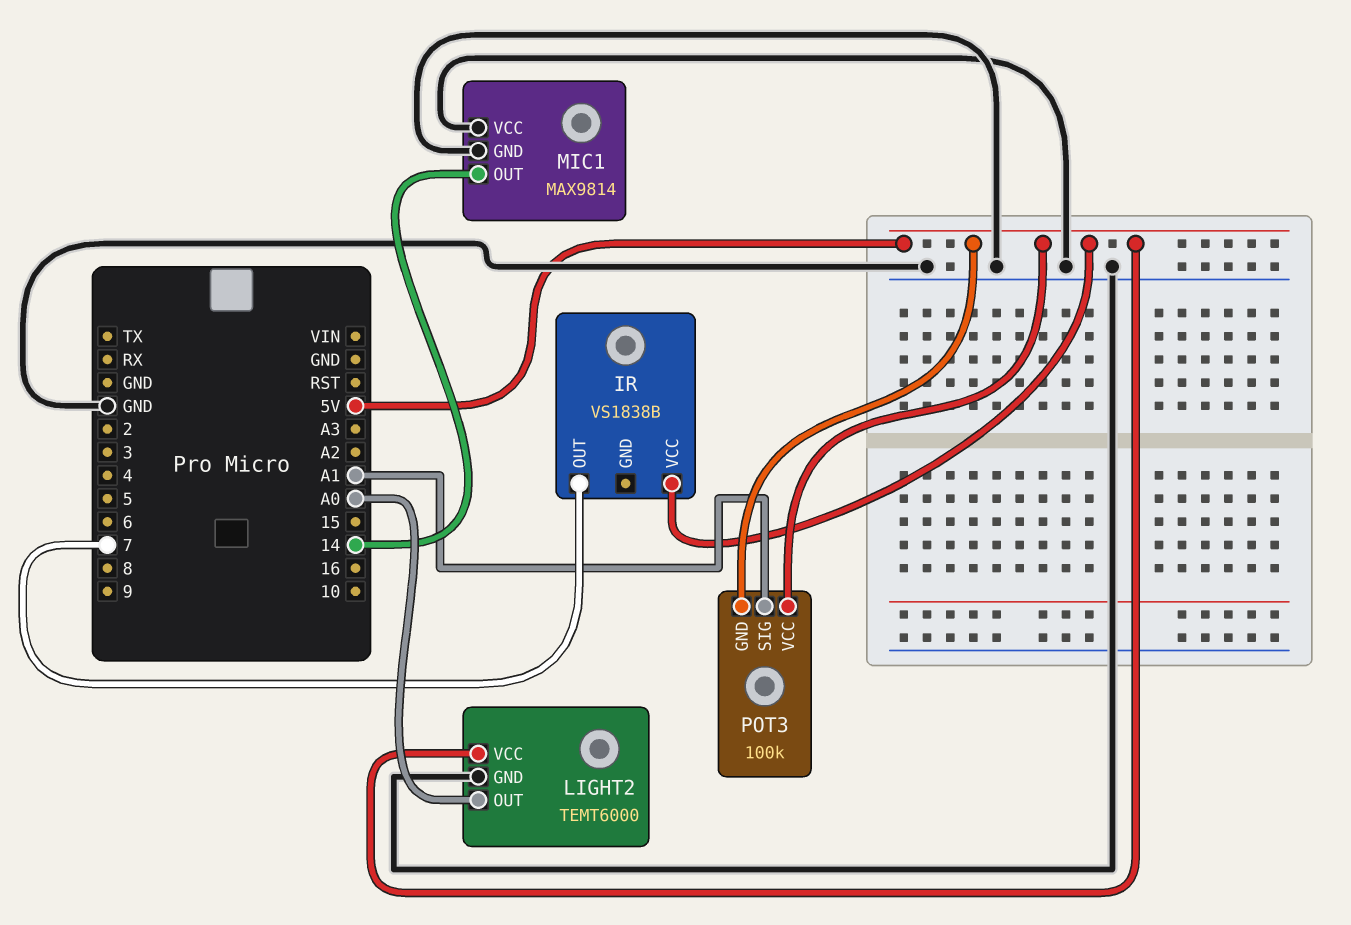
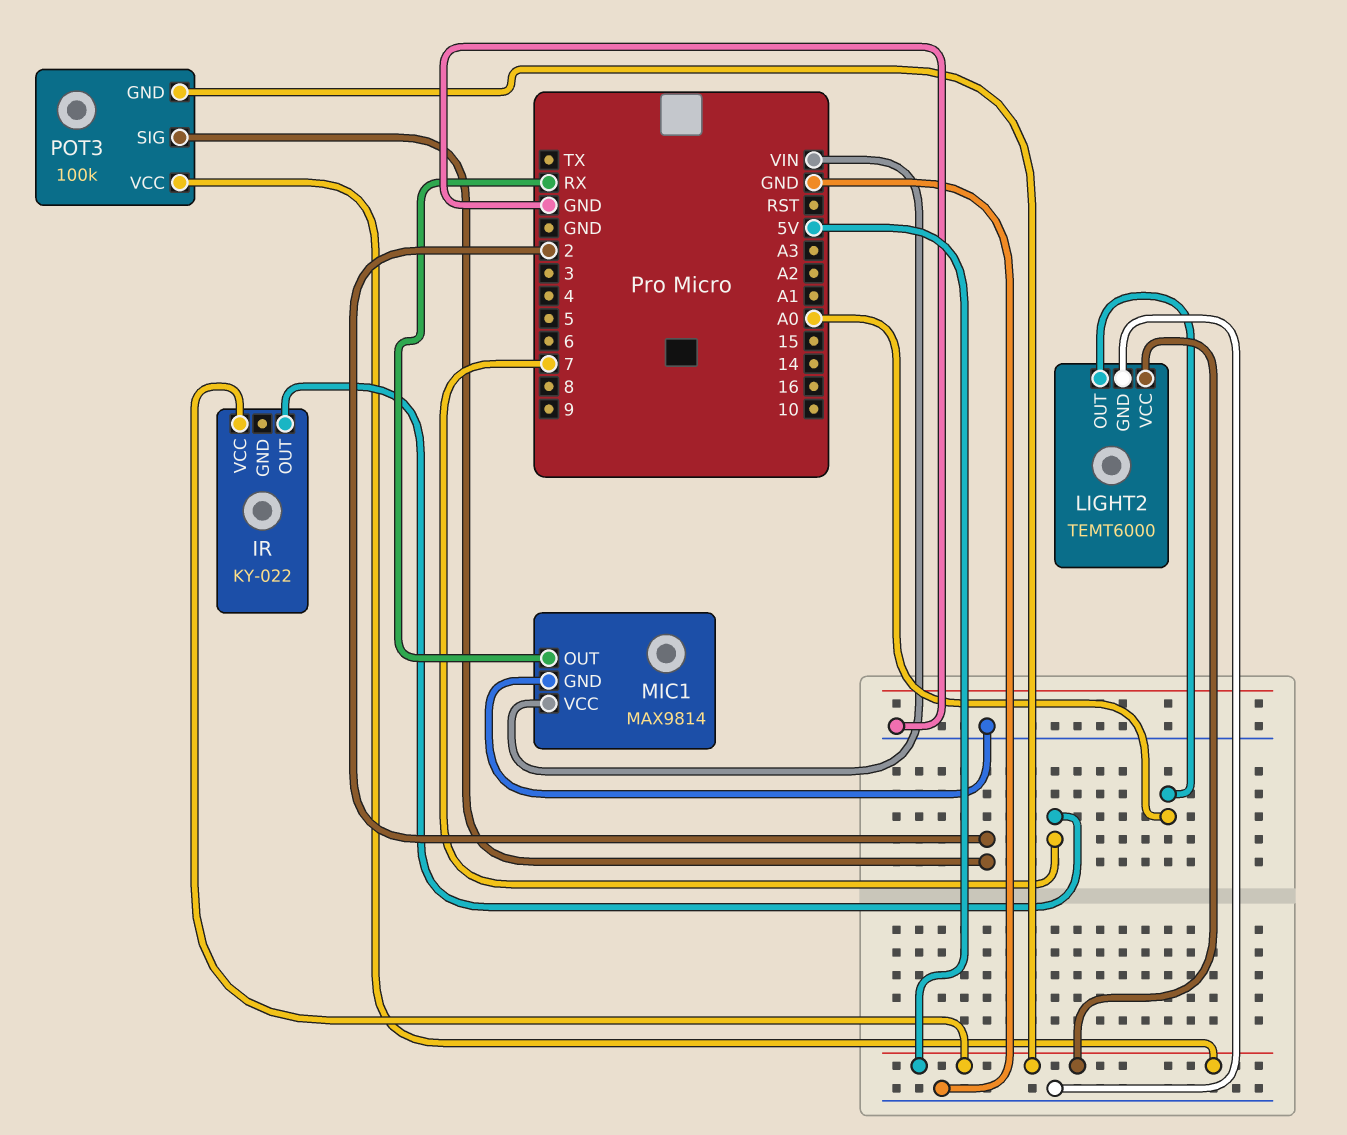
IR: VS1838B -> KY-022
MIC1 pin OUT: 14 -> RX
MIC1 pin VCC: GND -> VIN
POT3 pin SIG: A1 -> 2

